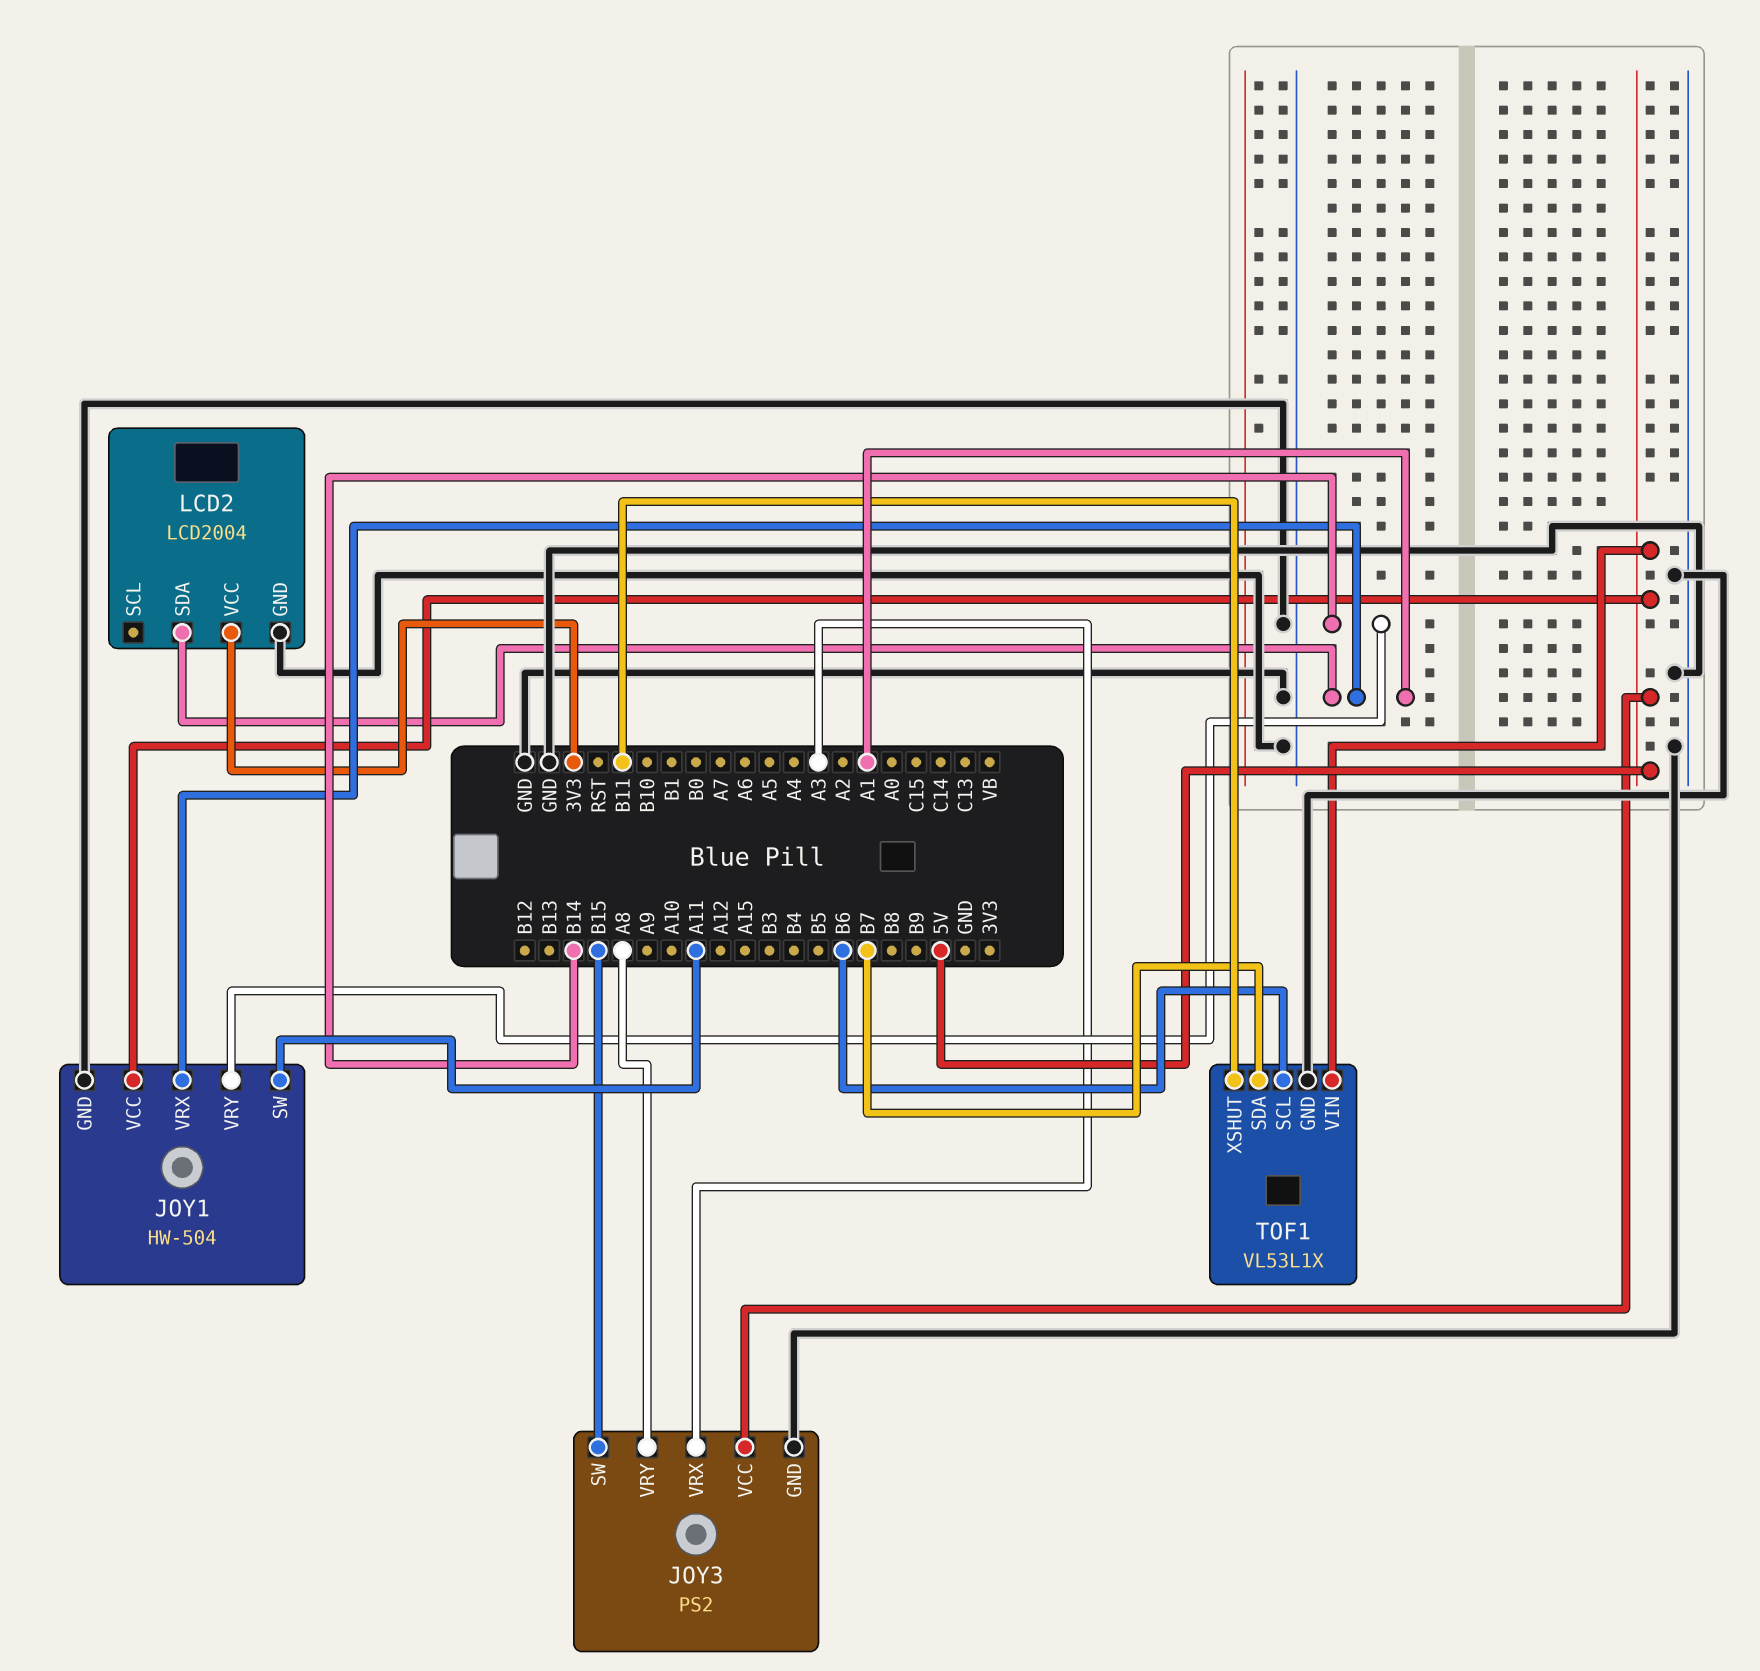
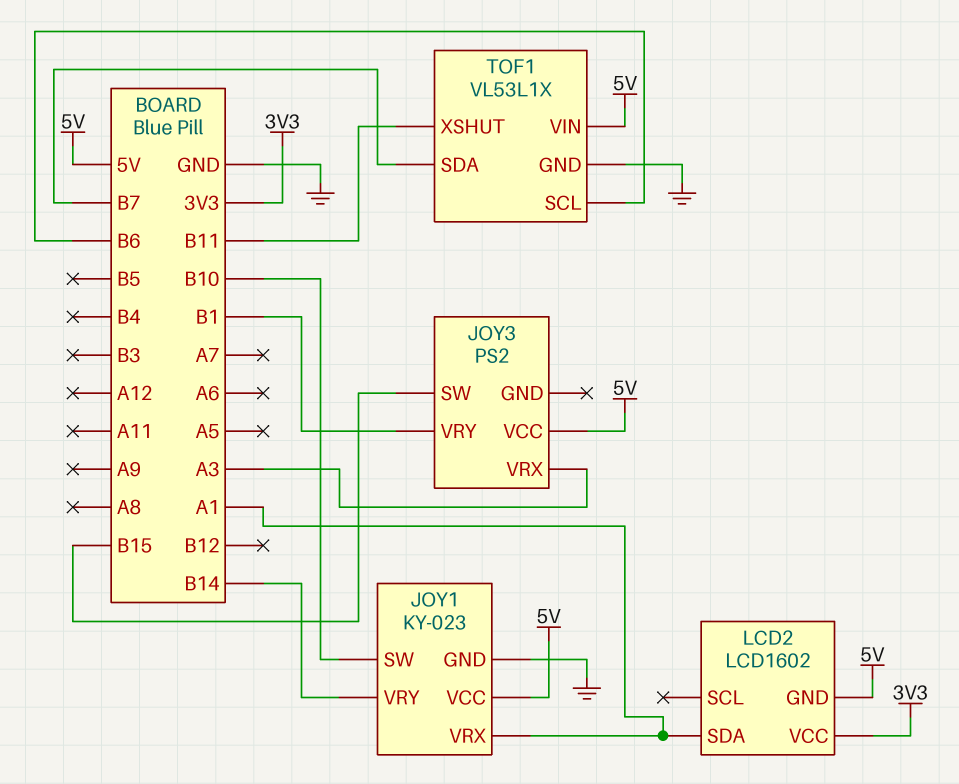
JOY1: HW-504 -> KY-023
JOY1 pin SW: A11 -> B10
JOY3 pin GND: GND -> none
JOY3 pin VRY: A8 -> B1
LCD2: LCD2004 -> LCD1602
LCD2 pin GND: GND -> 5V

